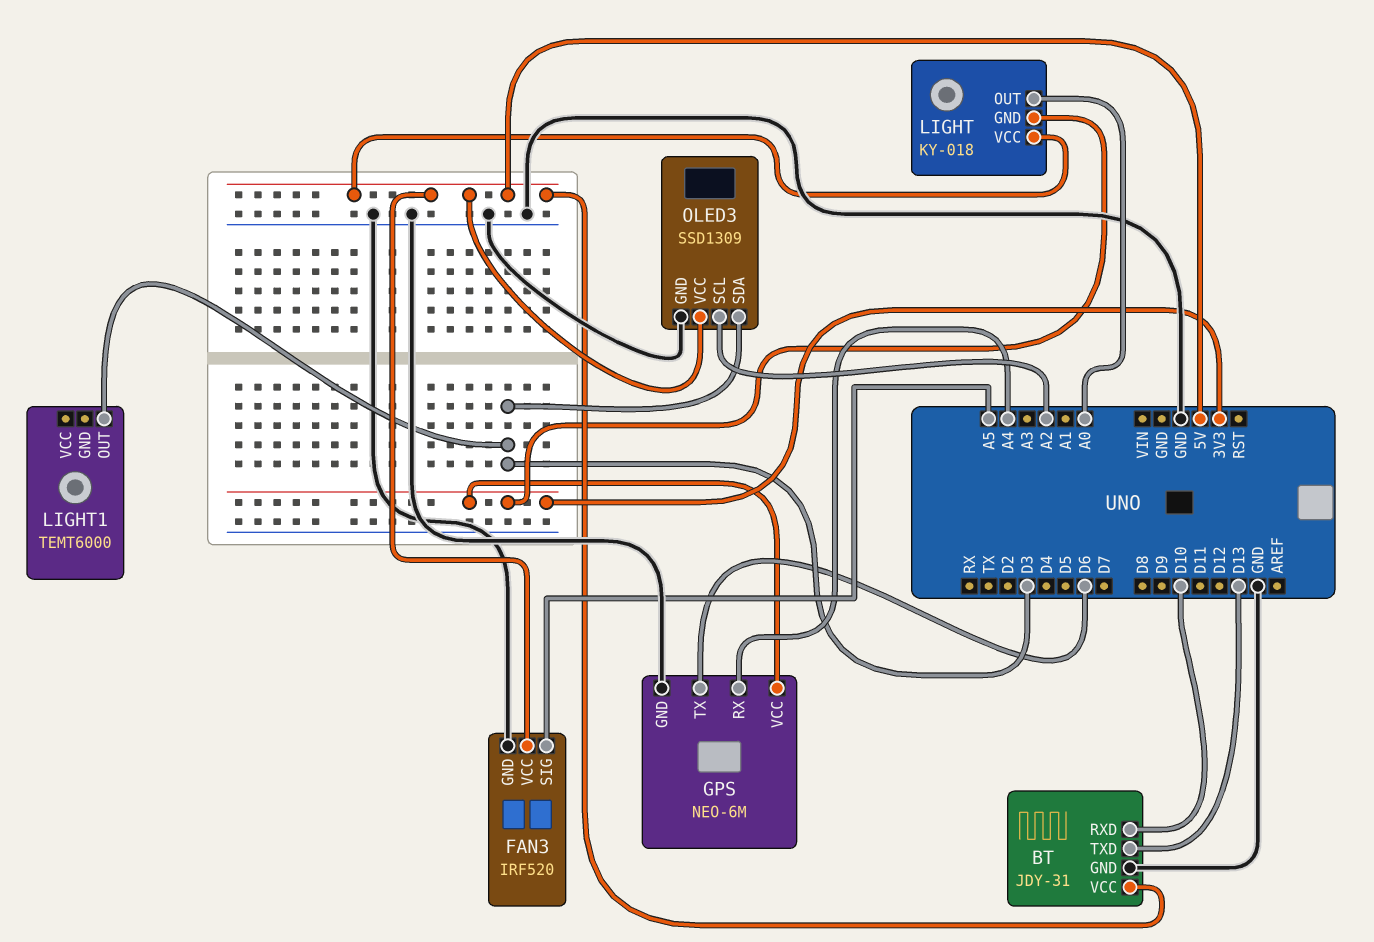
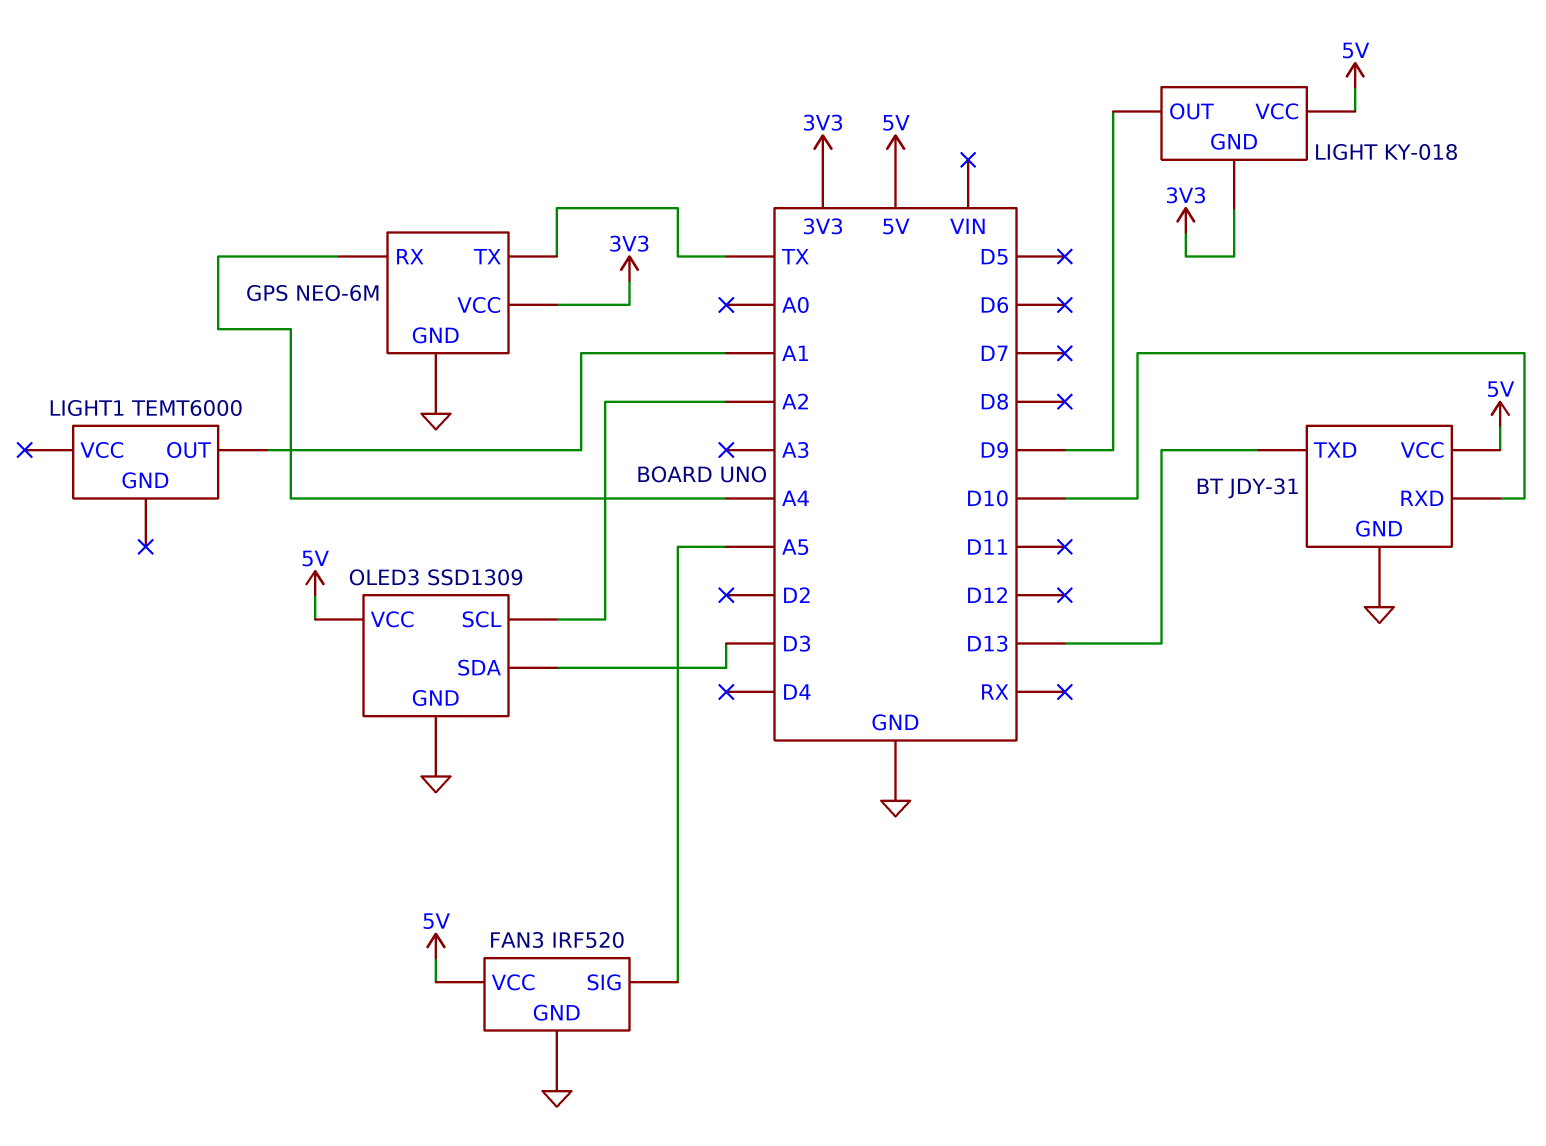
GPS pin TX: D6 -> TX
LIGHT pin OUT: A0 -> D9
LIGHT1 pin OUT: D3 -> A1

